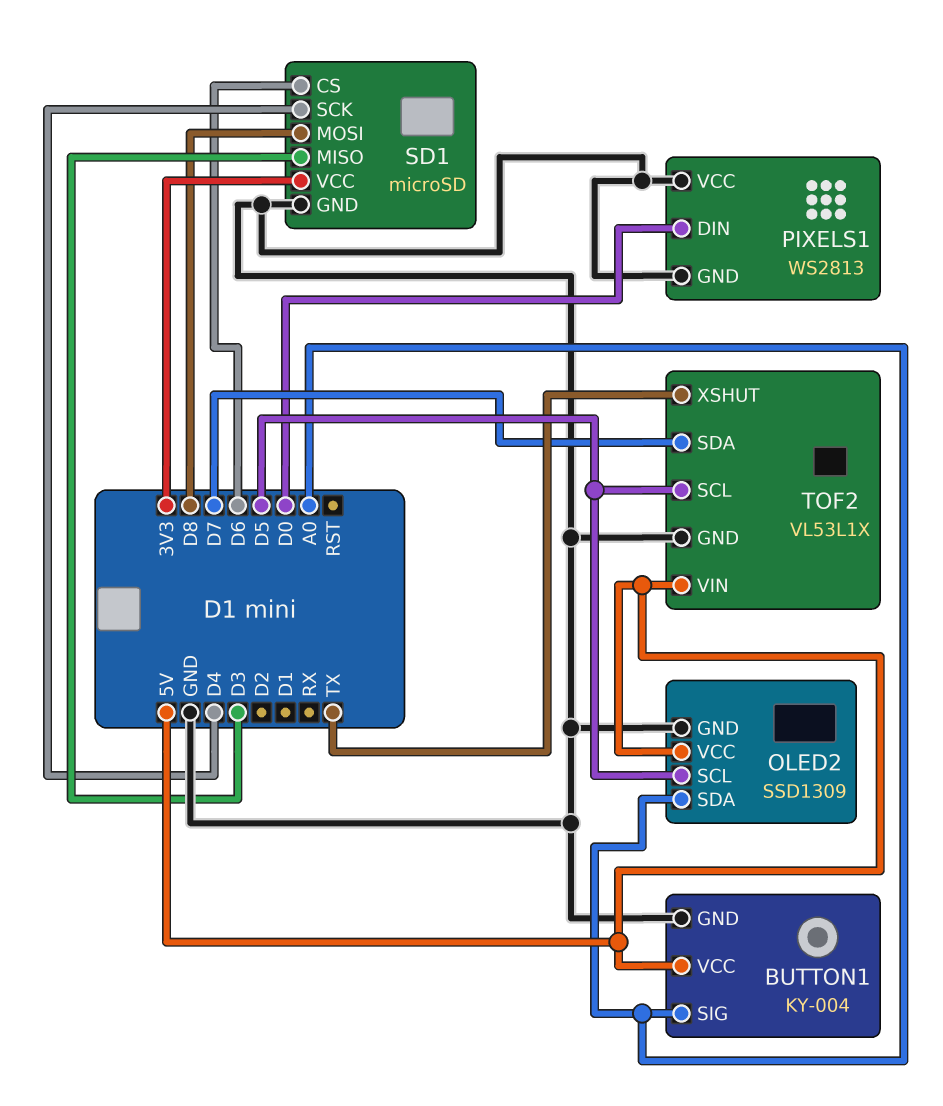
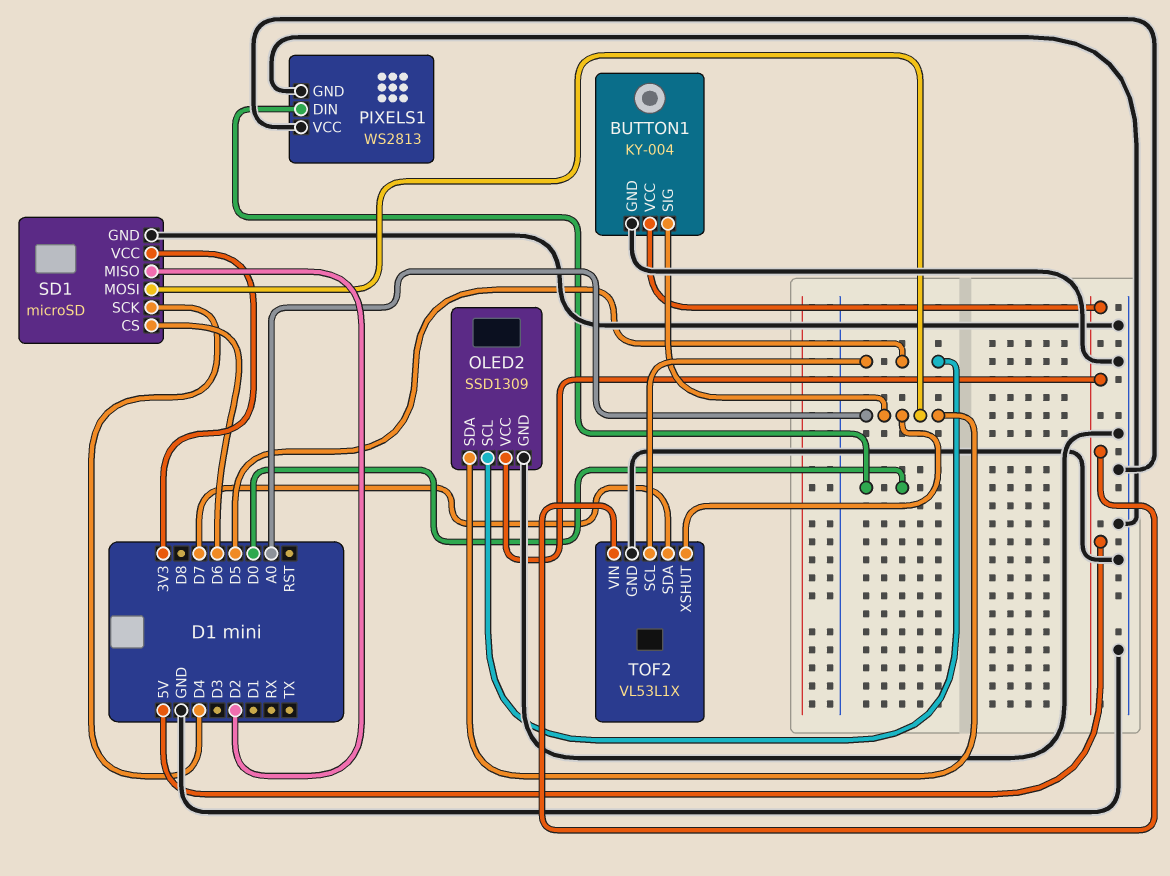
SD1 pin MISO: D3 -> D2
SD1 pin MOSI: D8 -> A0
TOF2 pin XSHUT: TX -> A0

